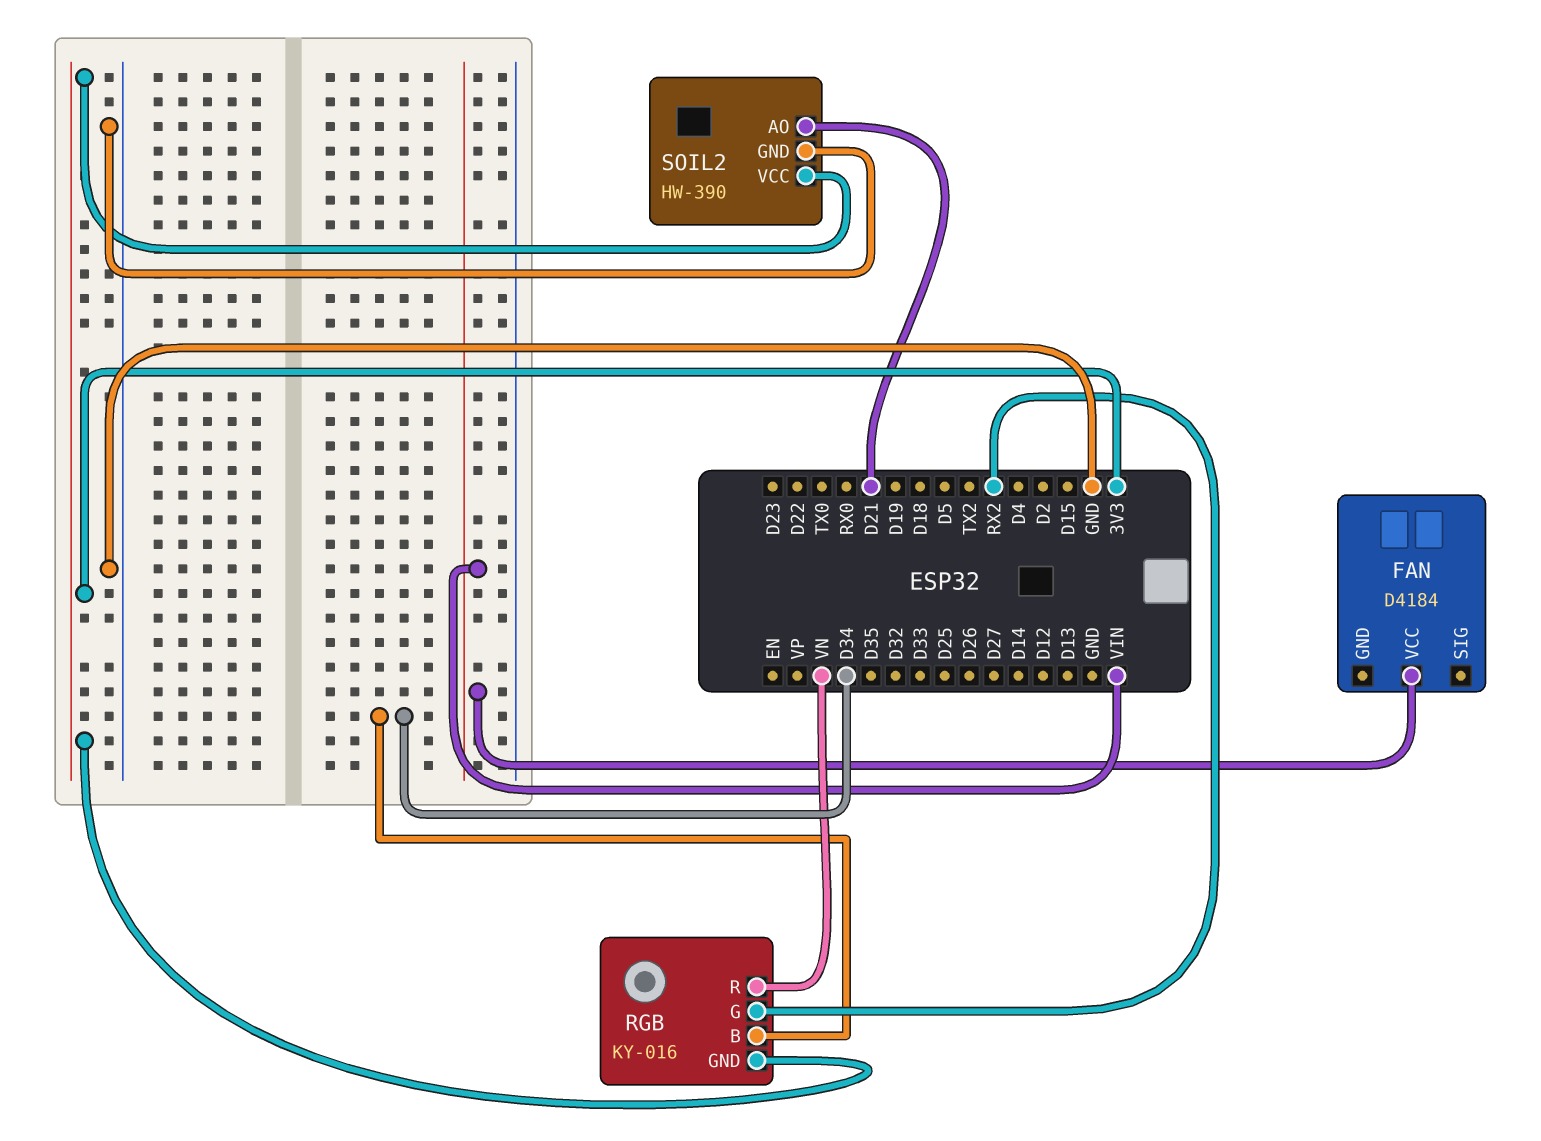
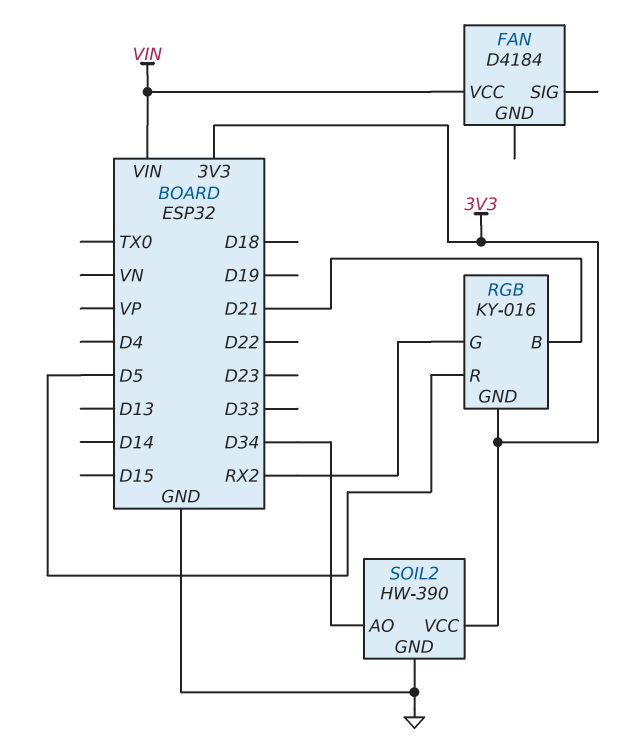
RGB pin B: D34 -> D21
RGB pin R: VN -> D5
SOIL2 pin AO: D21 -> D34

